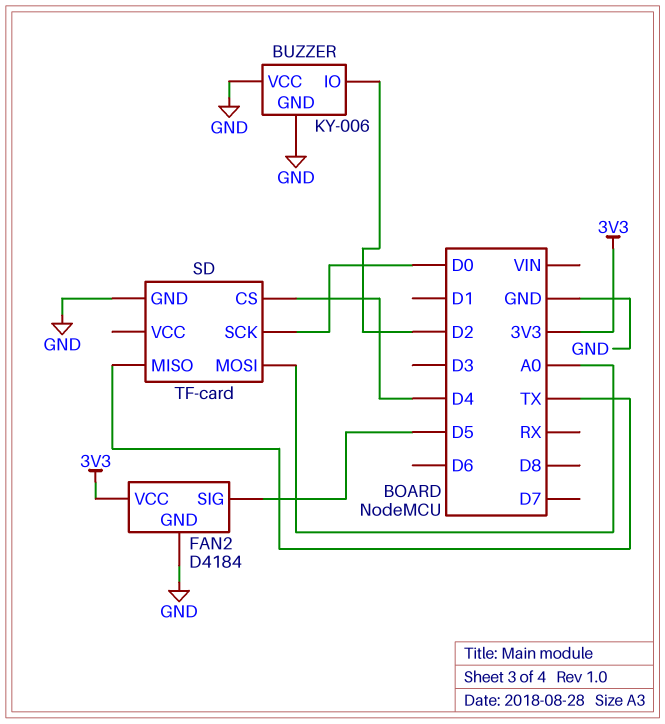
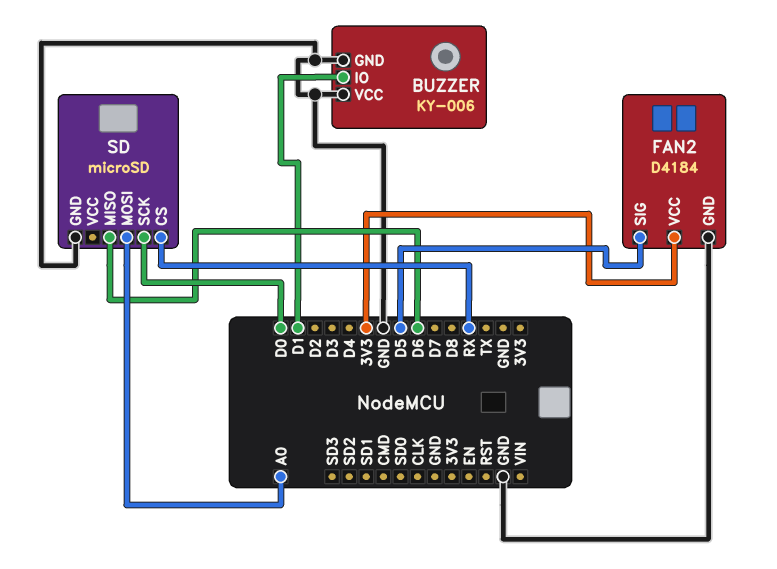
BUZZER pin IO: D2 -> D1
SD: TF-card -> microSD
SD pin CS: D4 -> RX
SD pin MISO: TX -> D6

